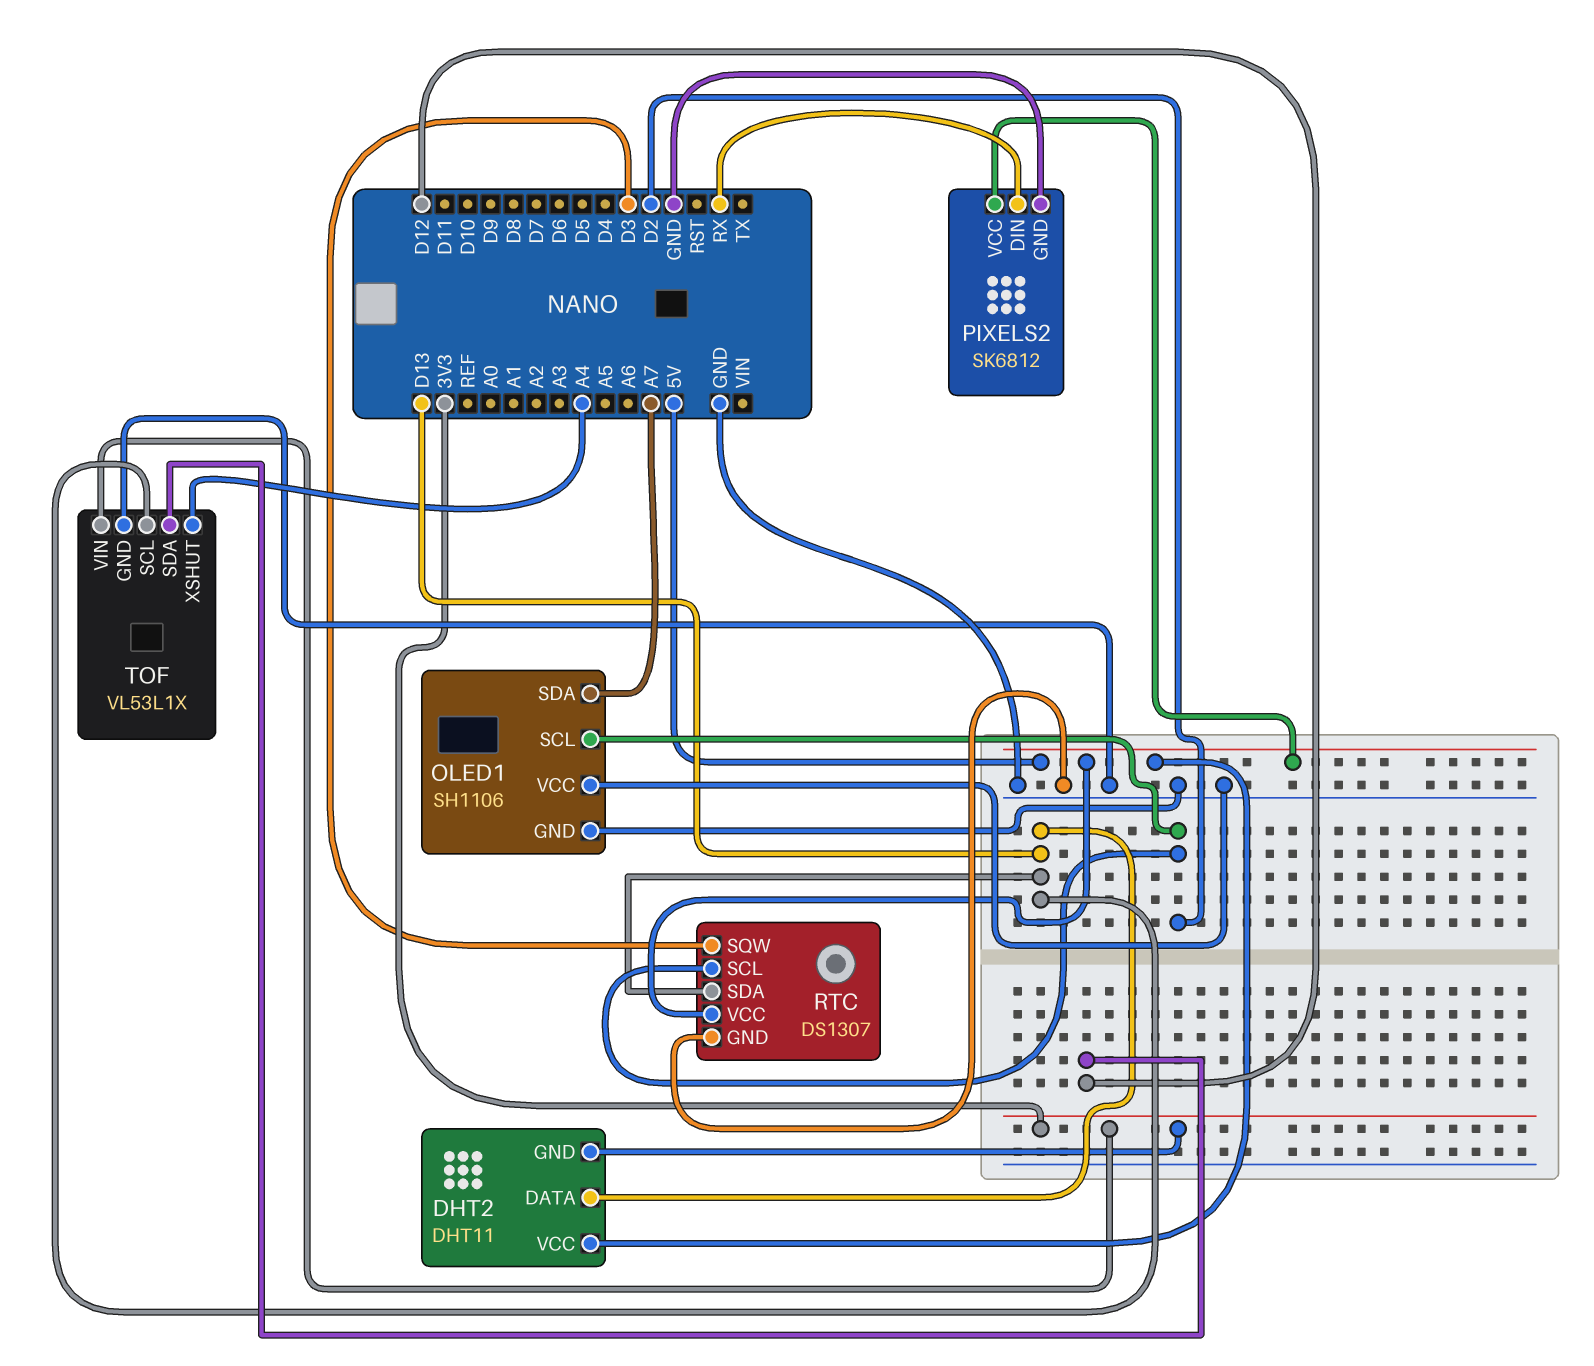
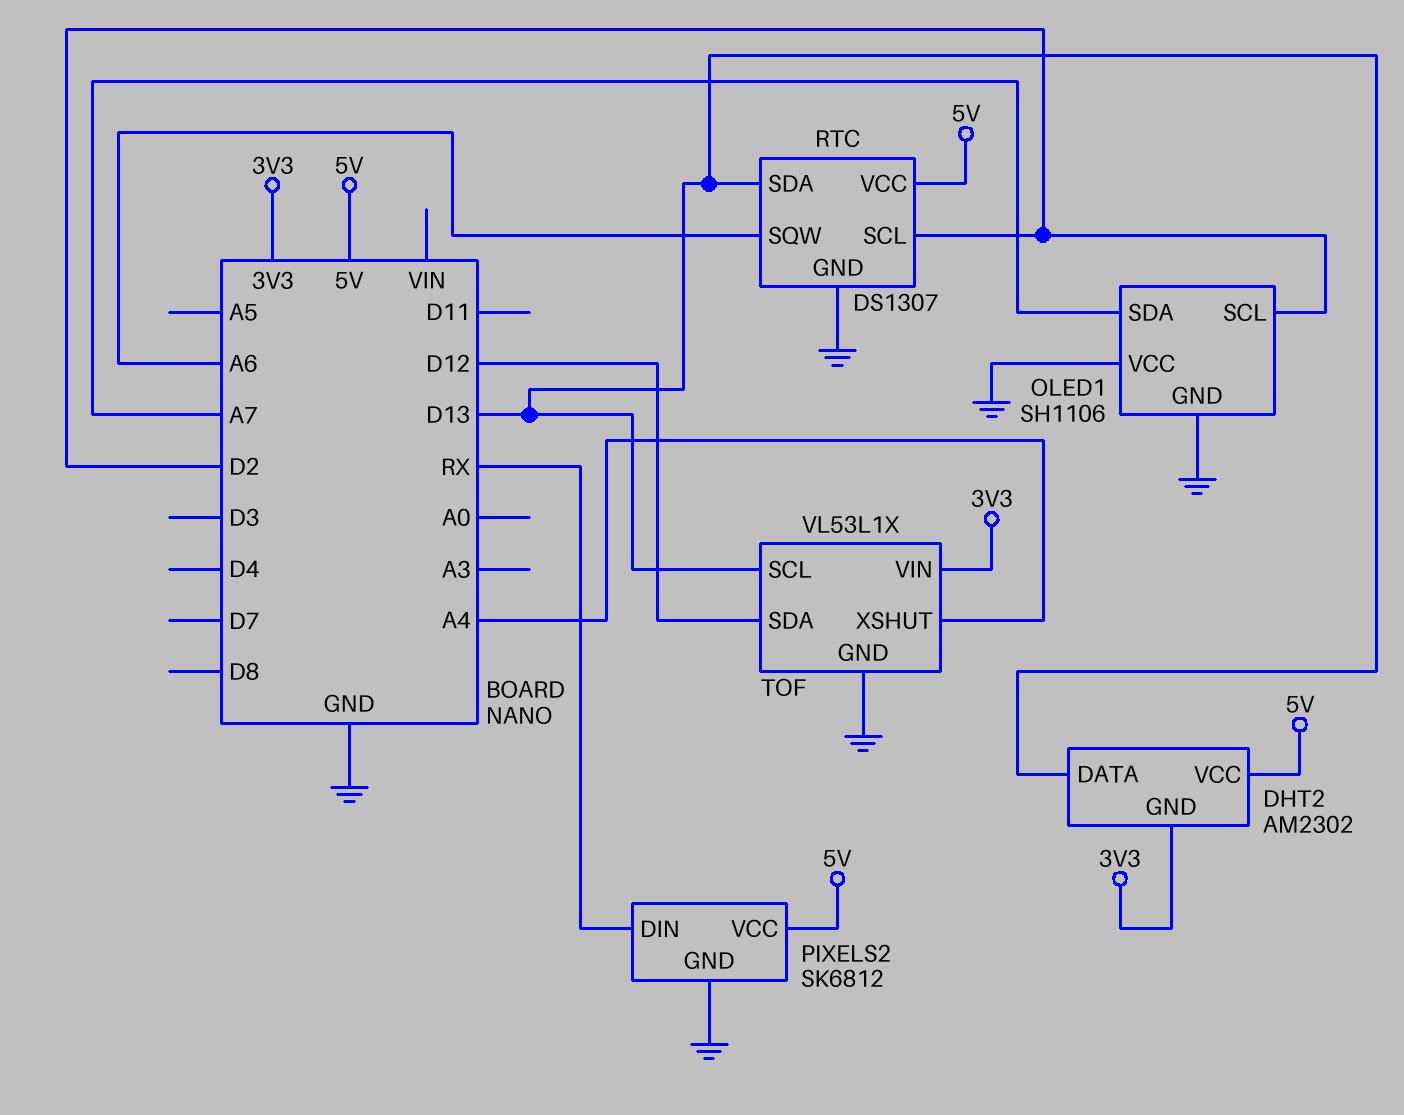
DHT2: DHT11 -> AM2302
RTC pin SQW: D3 -> A6

